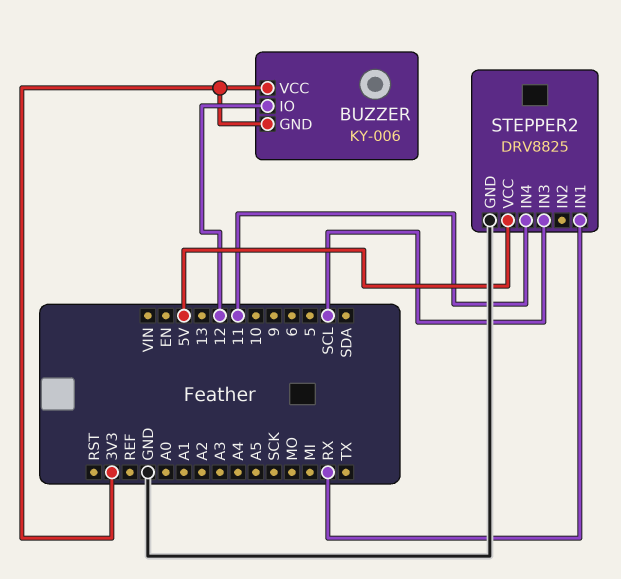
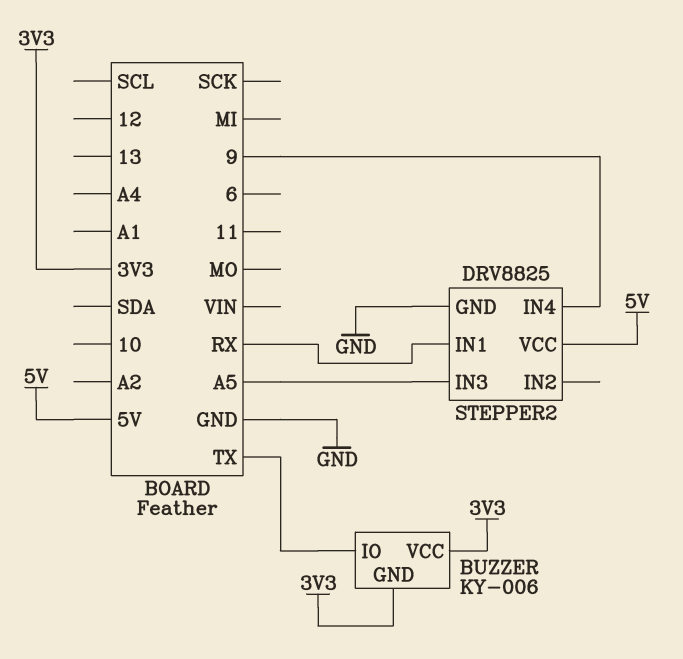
BUZZER pin IO: 12 -> TX
STEPPER2 pin IN3: SCL -> A5
STEPPER2 pin IN4: 11 -> 9

